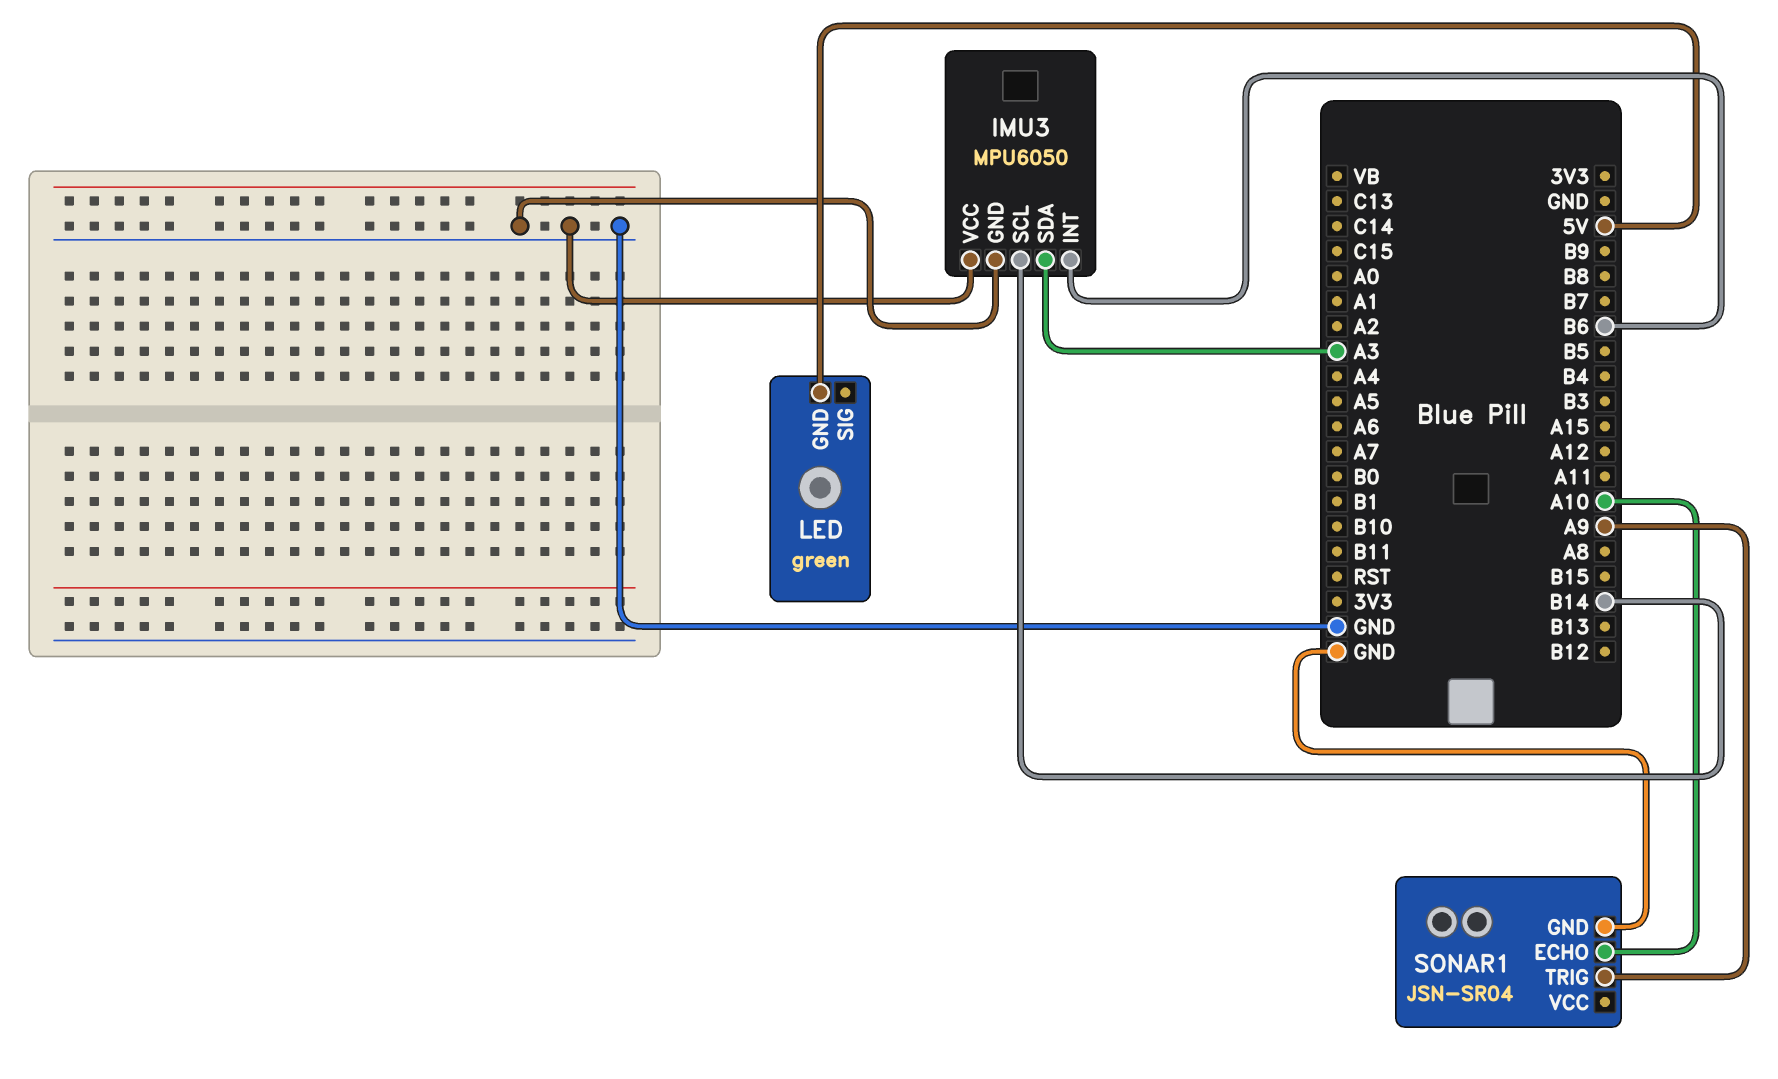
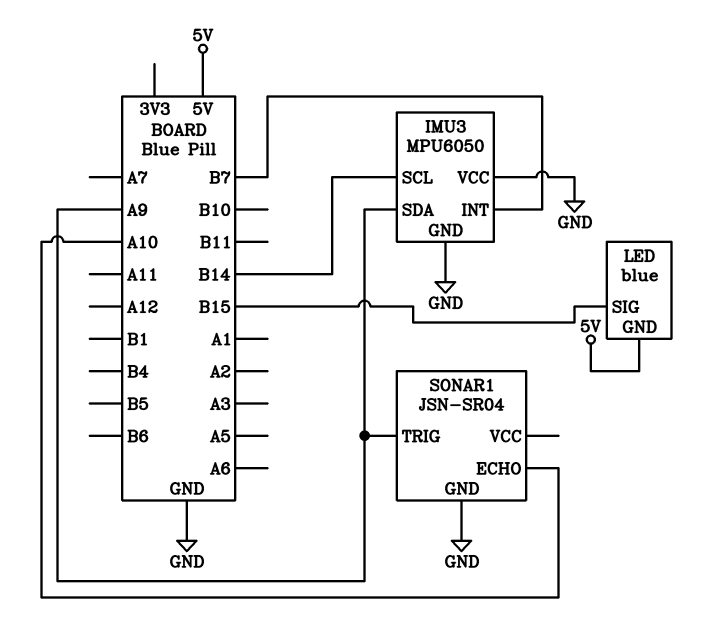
IMU3 pin INT: B6 -> B7
IMU3 pin SDA: A3 -> A9
LED: green -> blue
LED pin SIG: none -> B15

